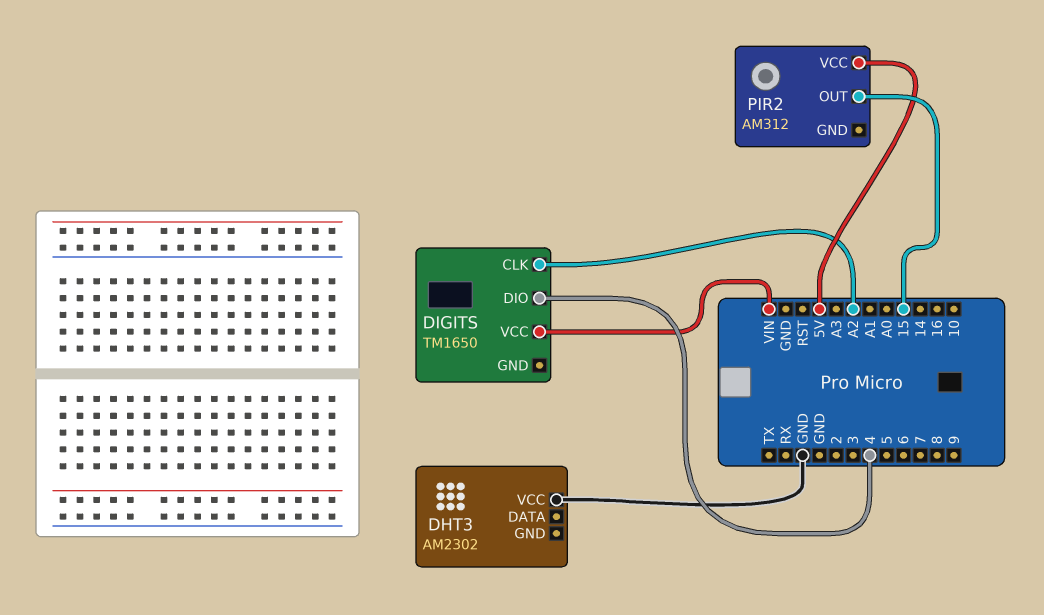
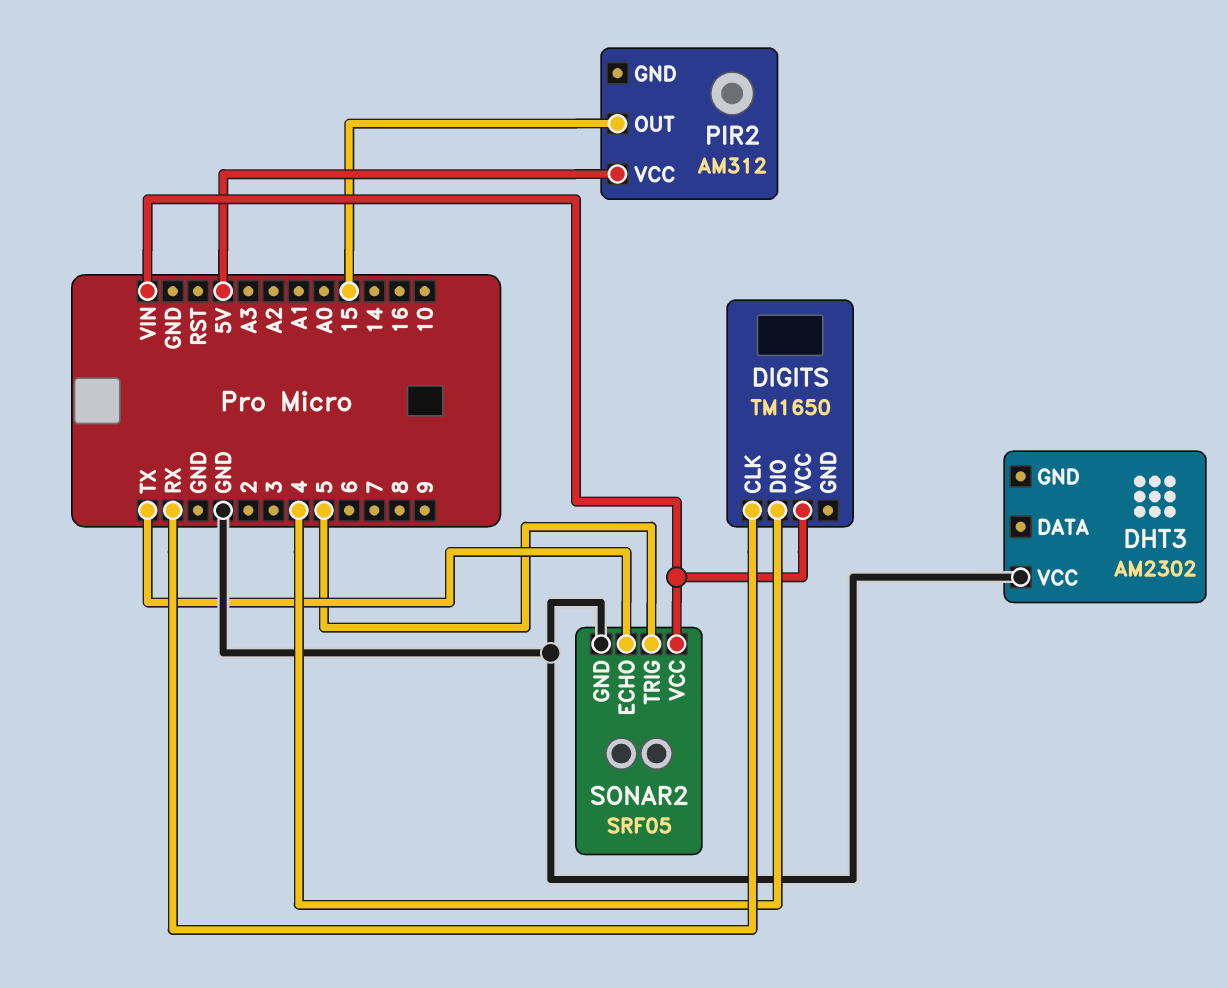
DIGITS pin CLK: A2 -> RX
SONAR2: none -> SRF05
SONAR2 pin ECHO: none -> TX
SONAR2 pin GND: none -> GND
SONAR2 pin TRIG: none -> 5
SONAR2 pin VCC: none -> VIN

